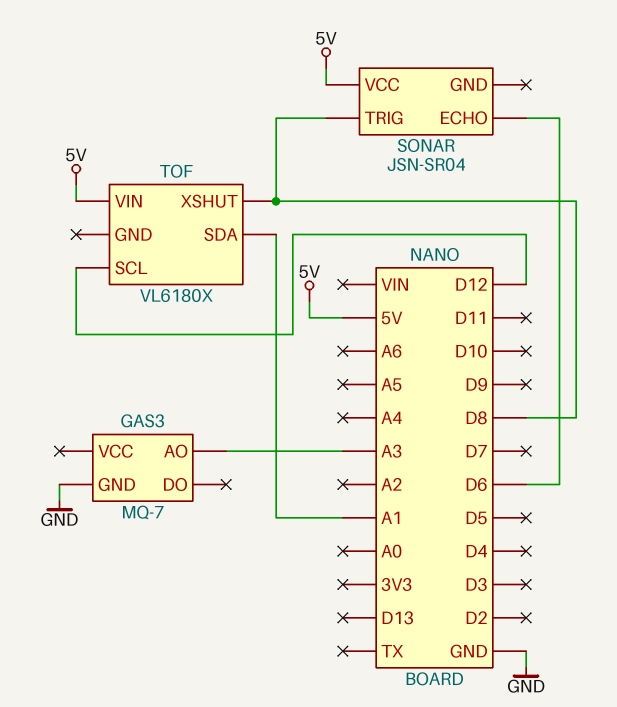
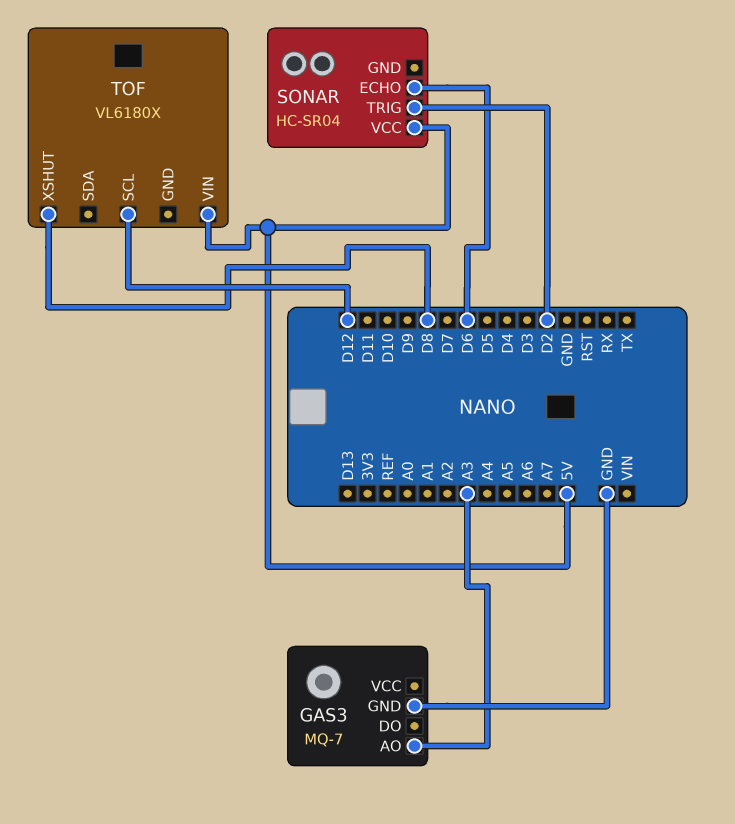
SONAR: JSN-SR04 -> HC-SR04
SONAR pin TRIG: D8 -> D2
TOF pin SDA: A1 -> none

